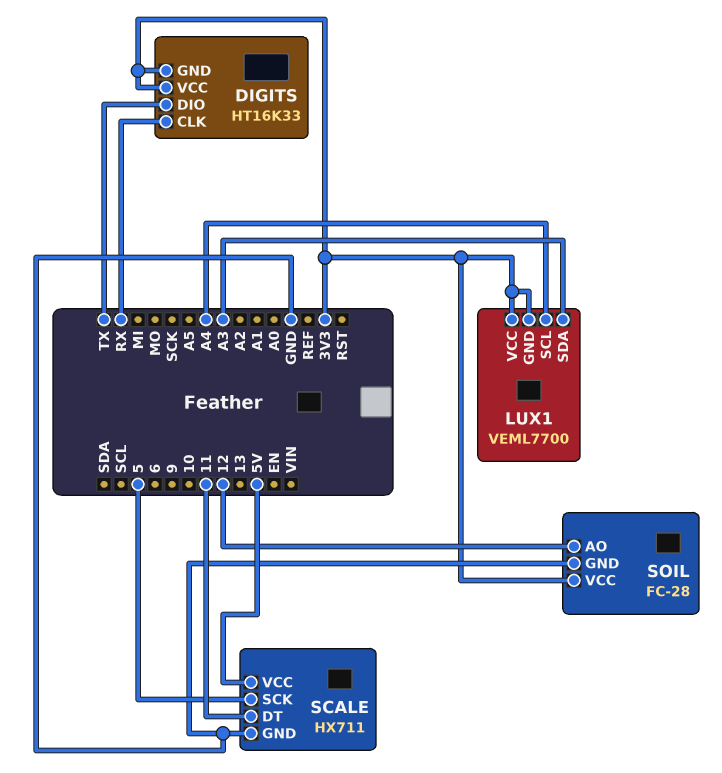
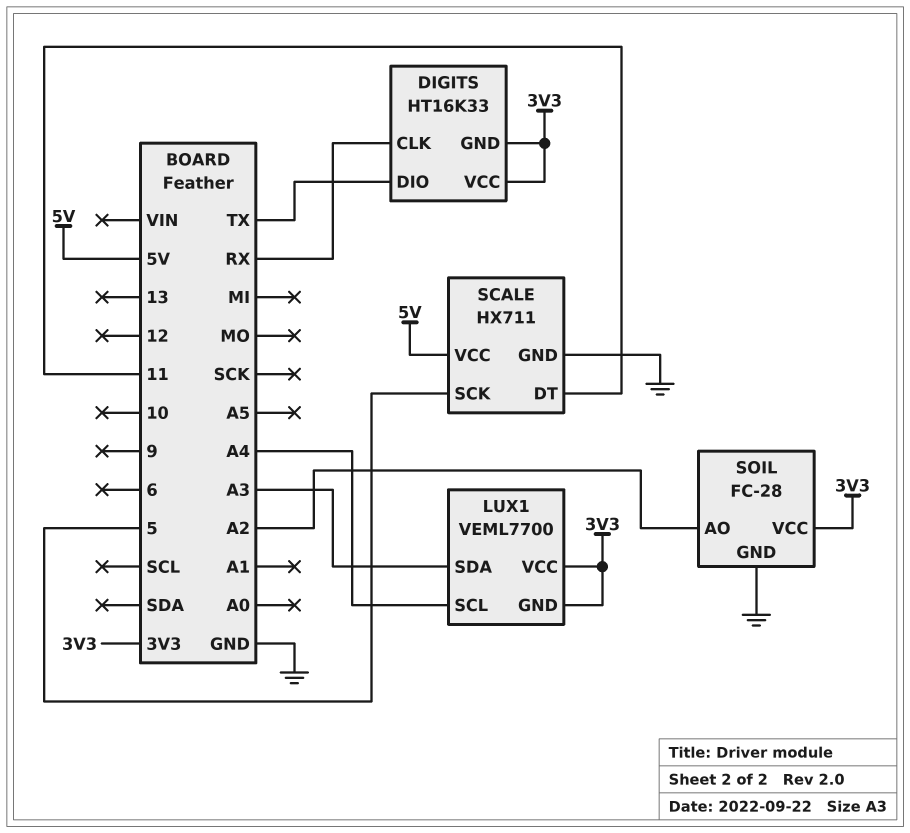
SOIL pin AO: 12 -> A2

